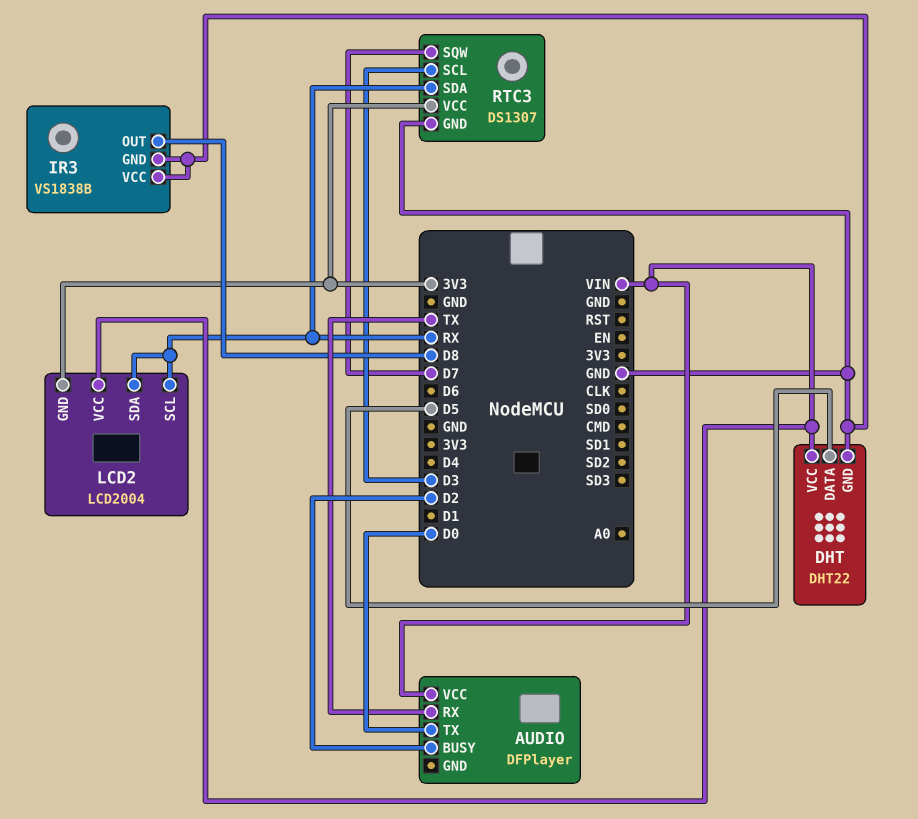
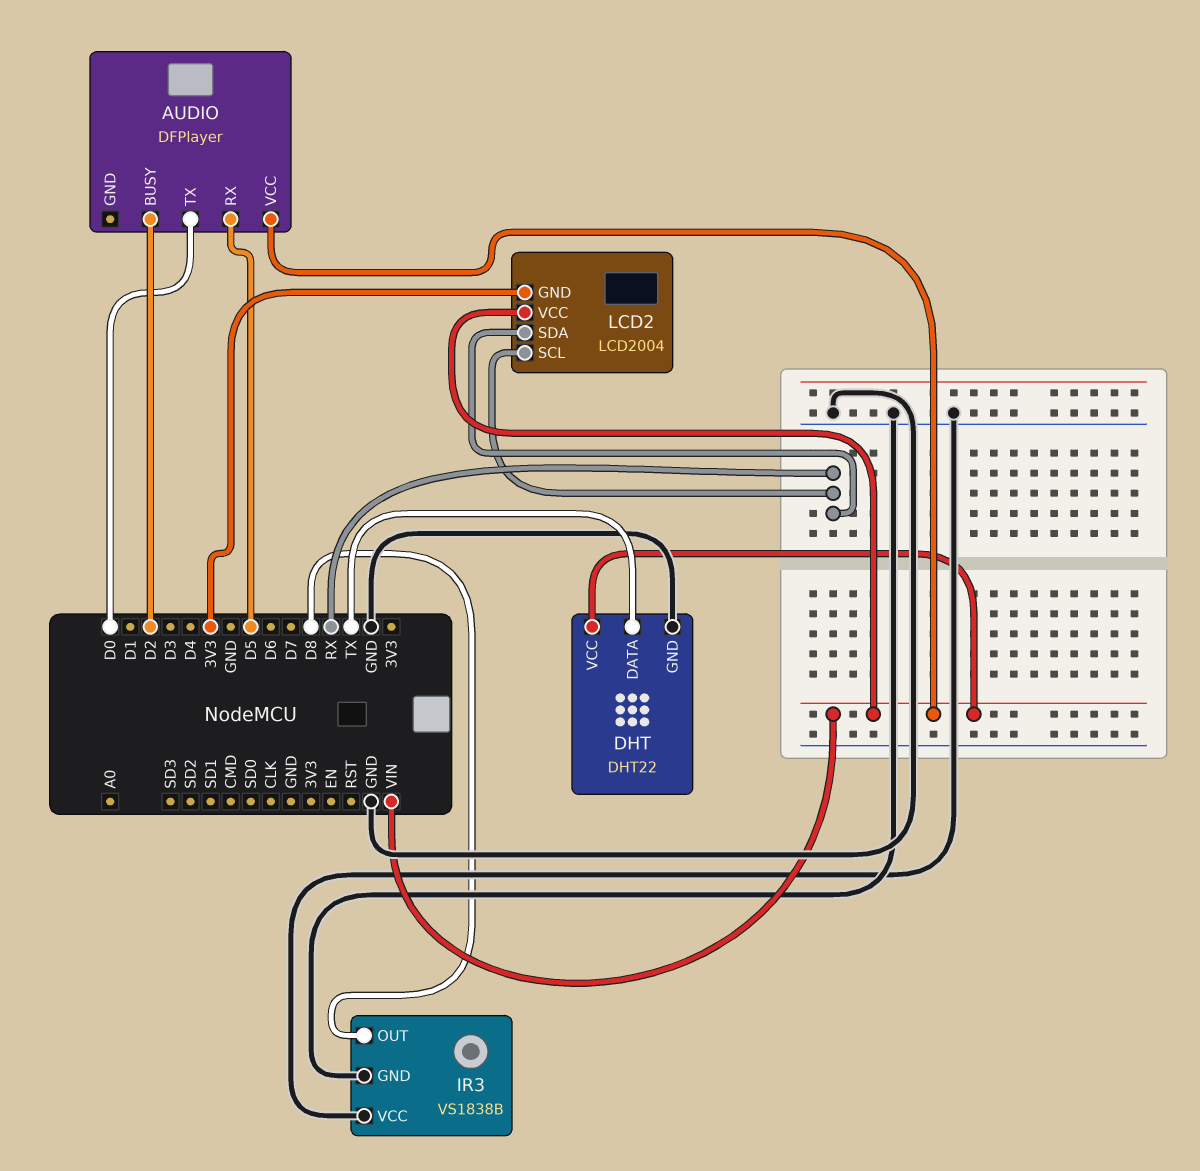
AUDIO pin RX: TX -> D5
DHT pin DATA: D5 -> TX
RTC3: DS1307 -> none
RTC3 pin GND: GND -> none
RTC3 pin SCL: D3 -> none
RTC3 pin SDA: RX -> none
RTC3 pin SQW: D7 -> none
RTC3 pin VCC: 3V3 -> none

